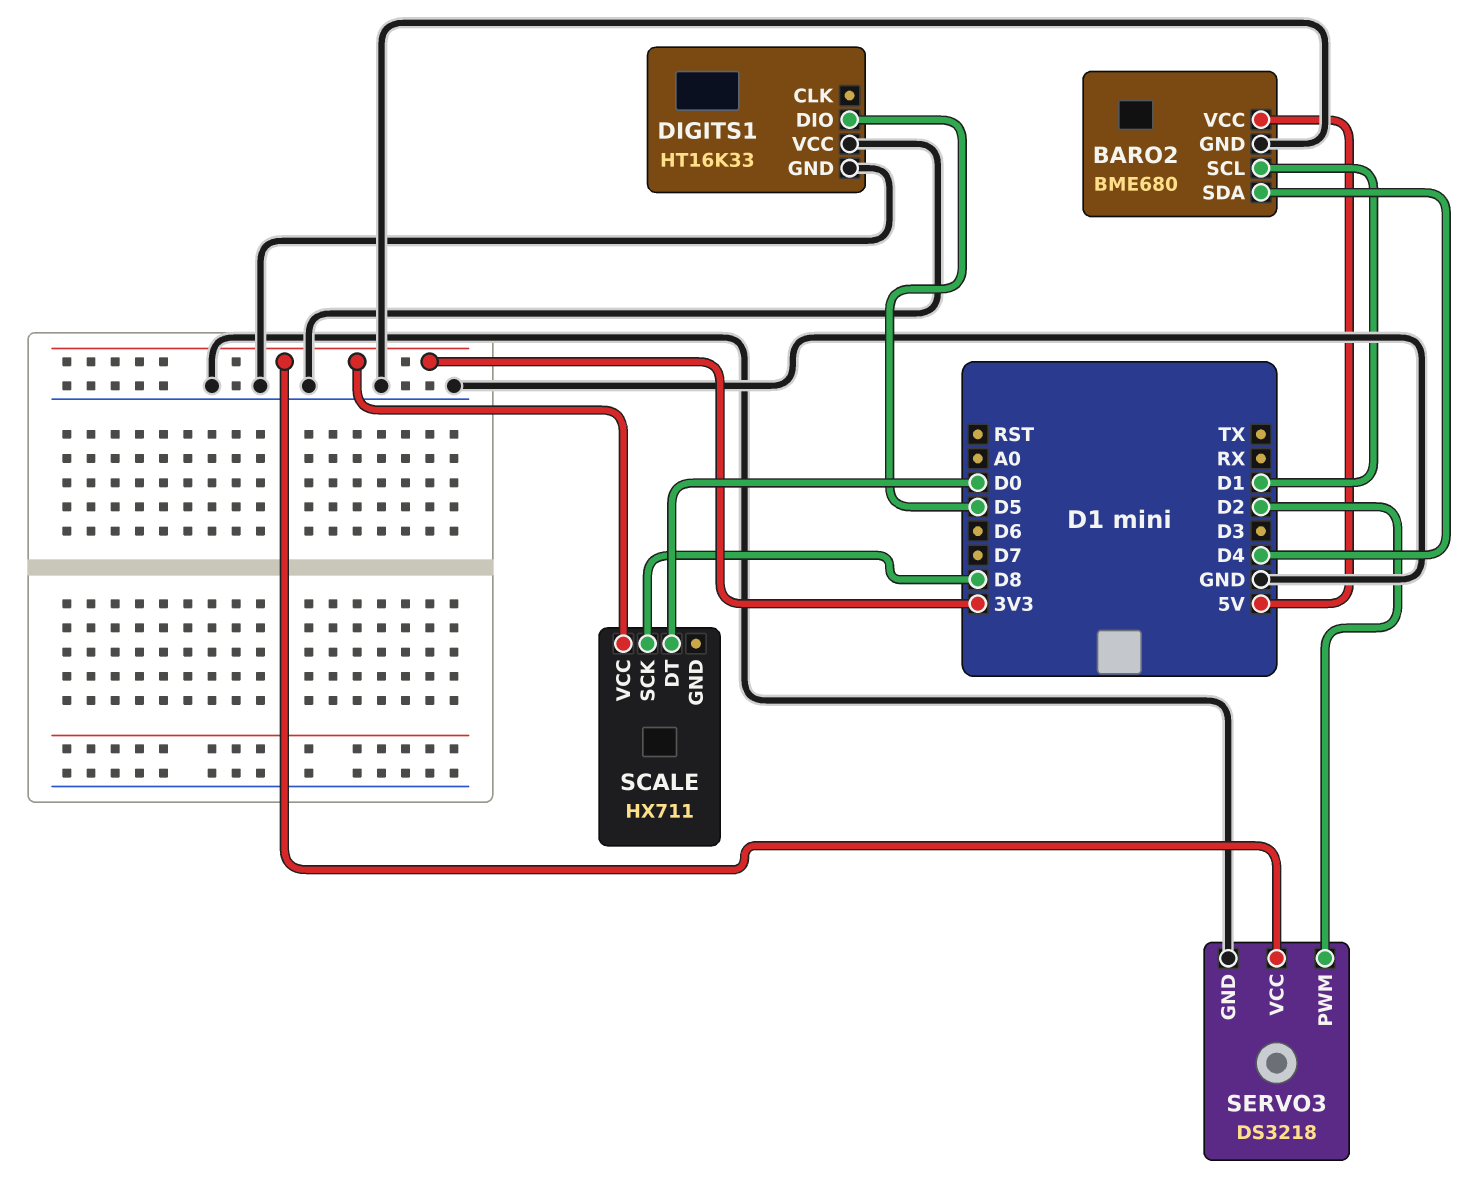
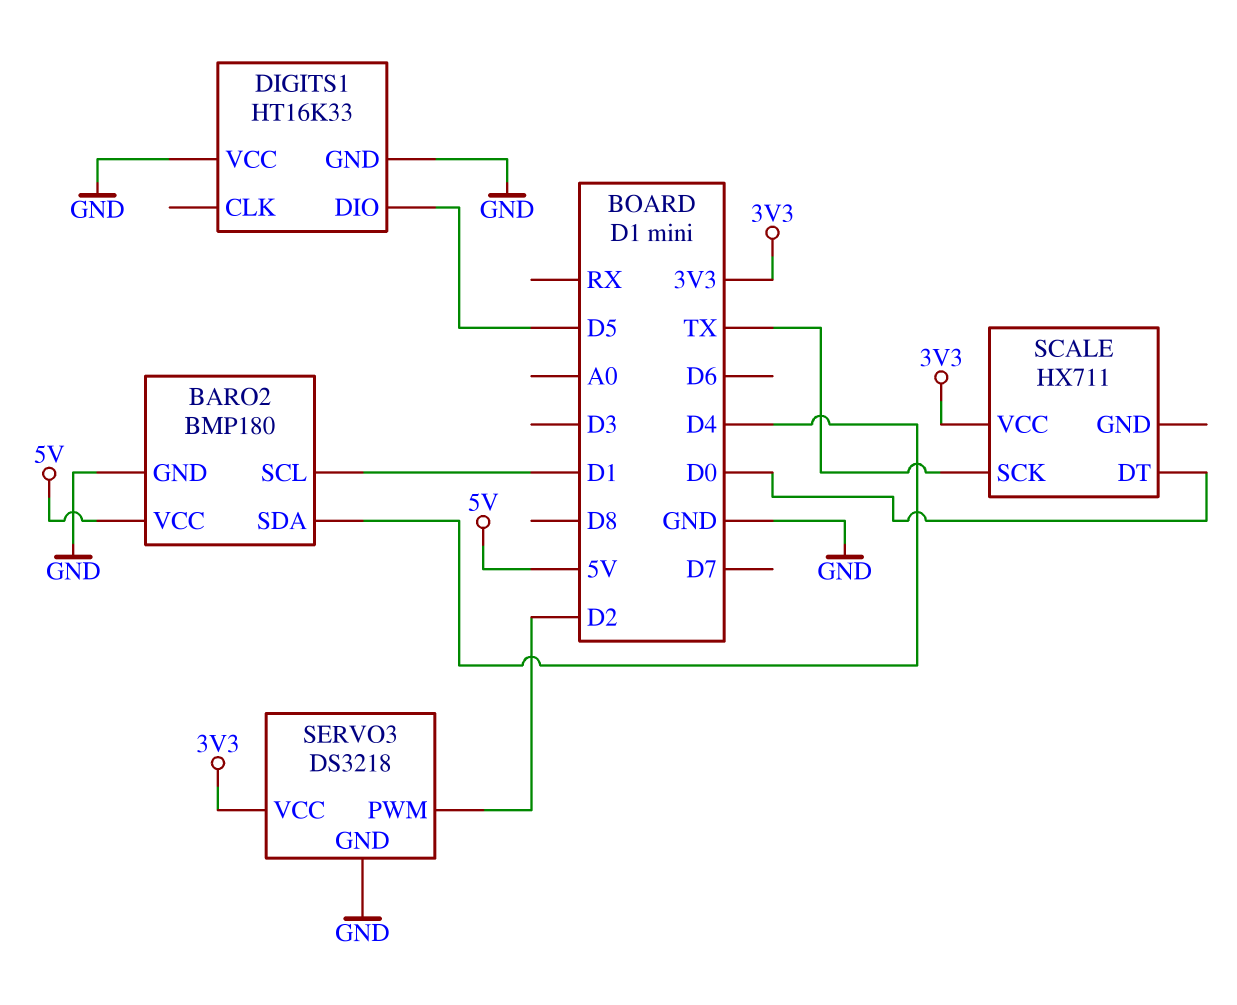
BARO2: BME680 -> BMP180
SCALE pin SCK: D8 -> TX

